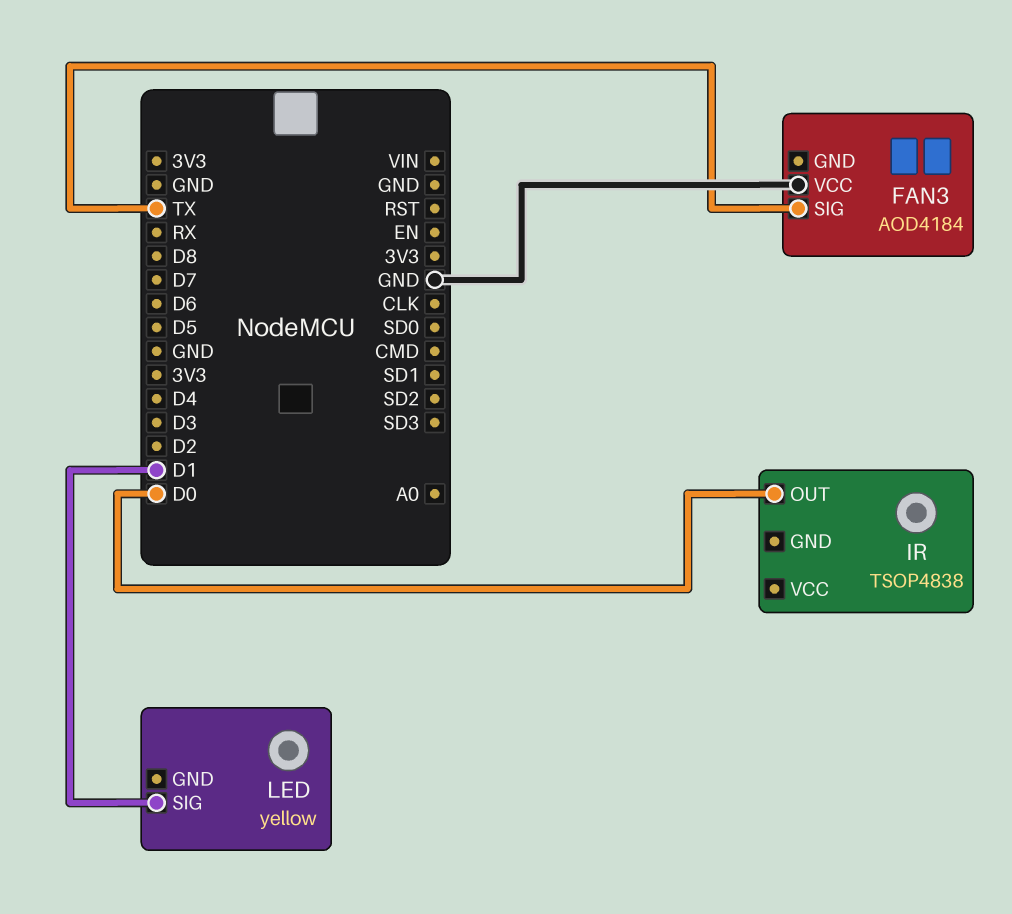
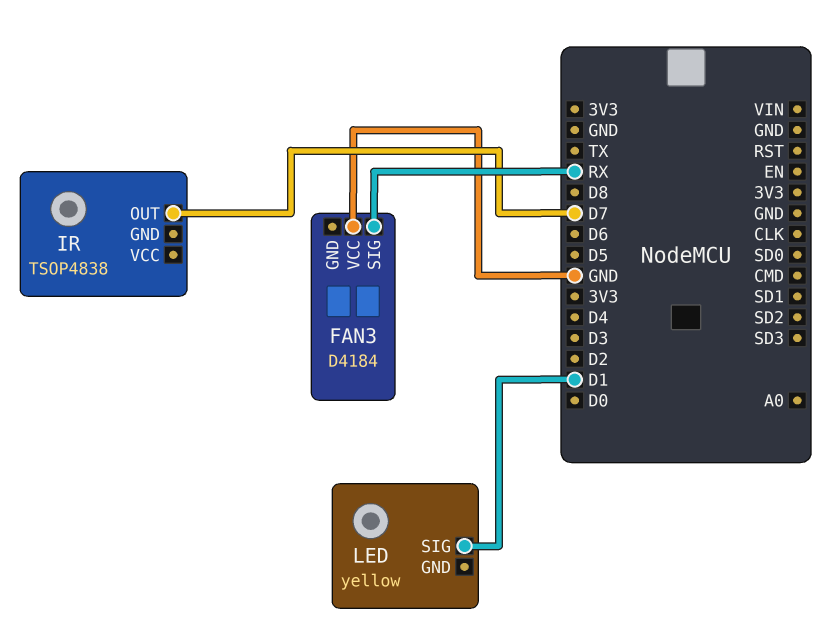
FAN3: AOD4184 -> D4184
FAN3 pin SIG: TX -> RX
IR pin OUT: D0 -> D7

